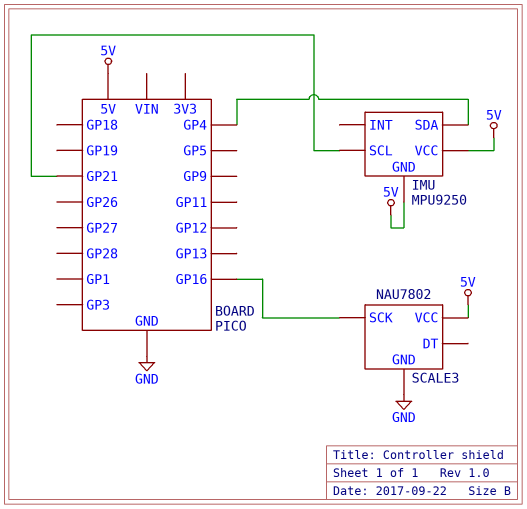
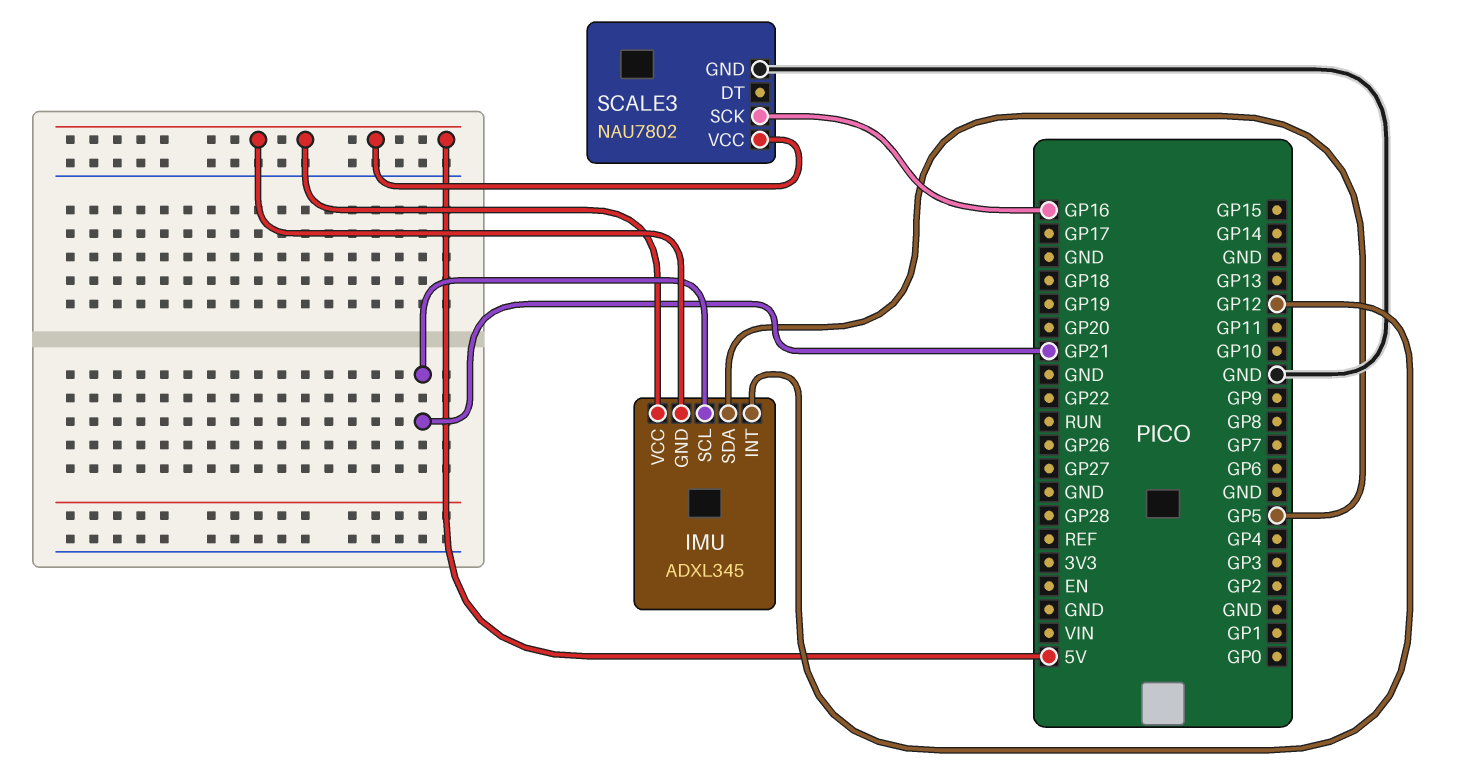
IMU: MPU9250 -> ADXL345
IMU pin INT: none -> GP12
IMU pin SDA: GP4 -> GP5

